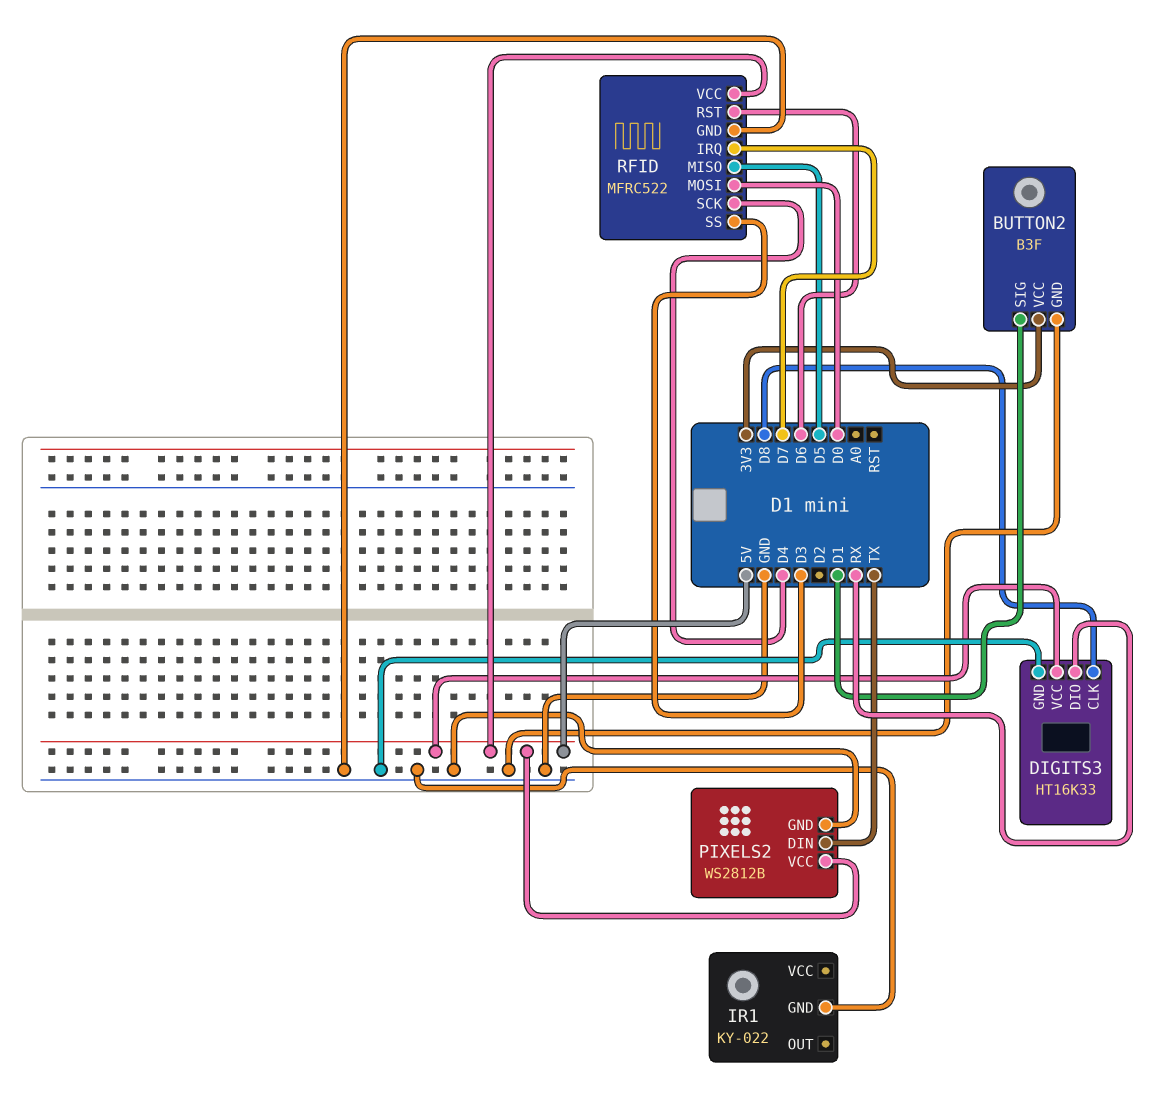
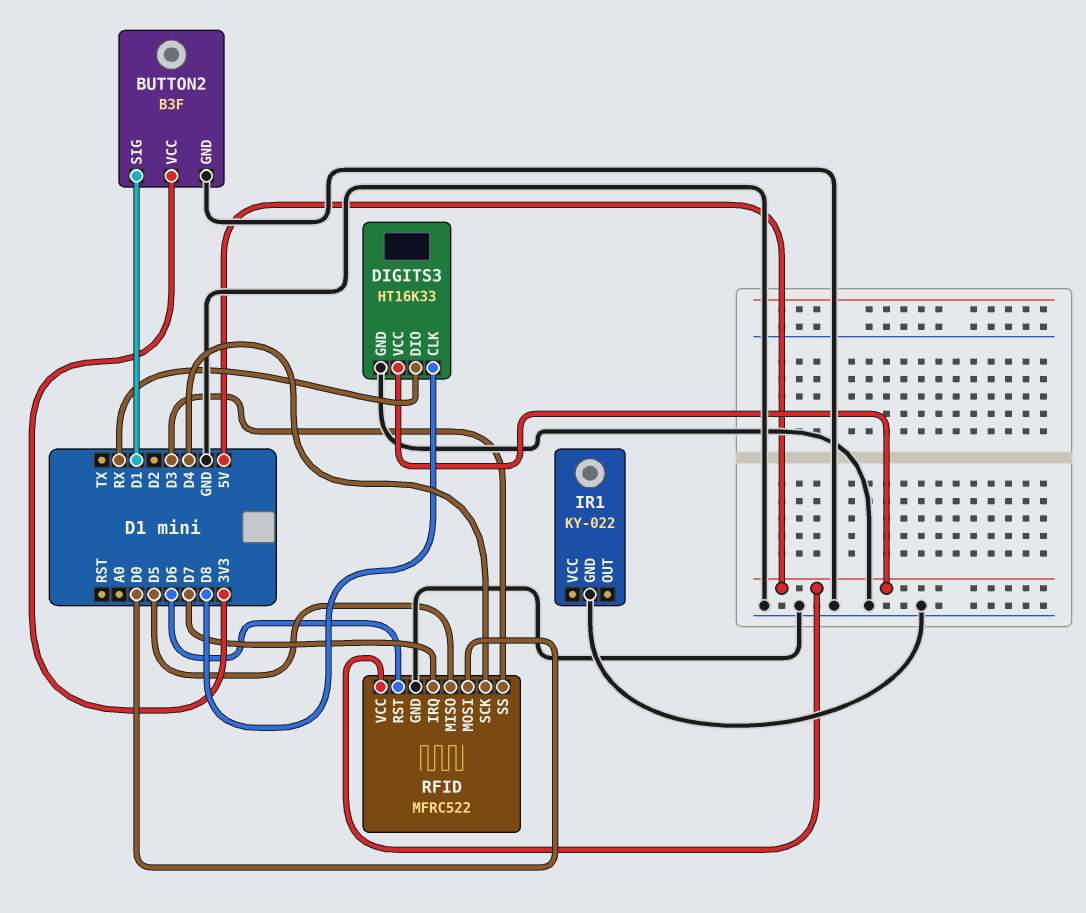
PIXELS2: WS2812B -> none
PIXELS2 pin DIN: TX -> none
PIXELS2 pin GND: GND -> none
PIXELS2 pin VCC: 5V -> none

